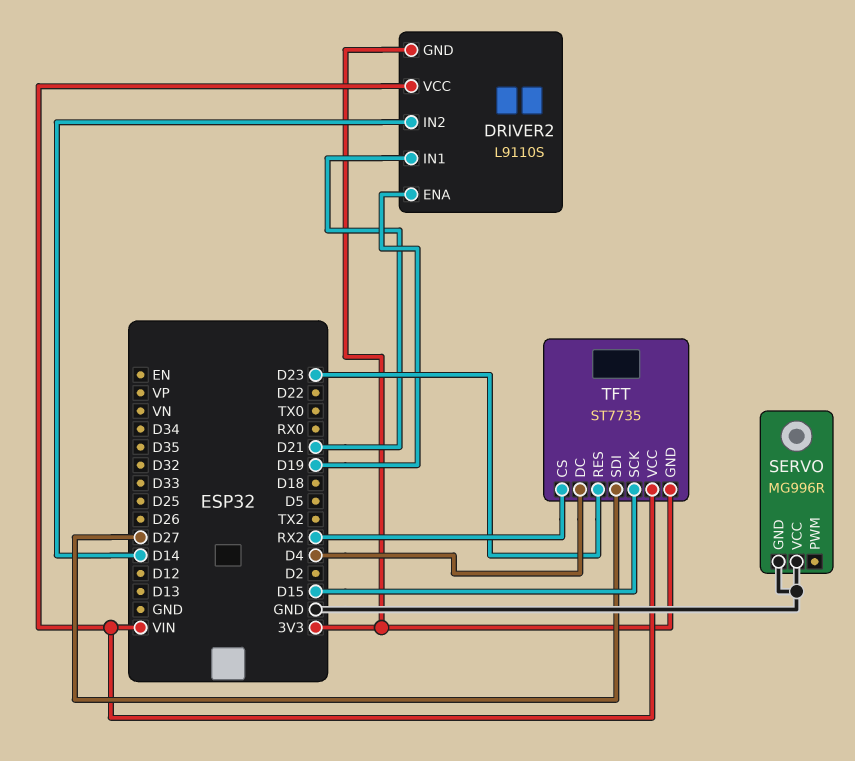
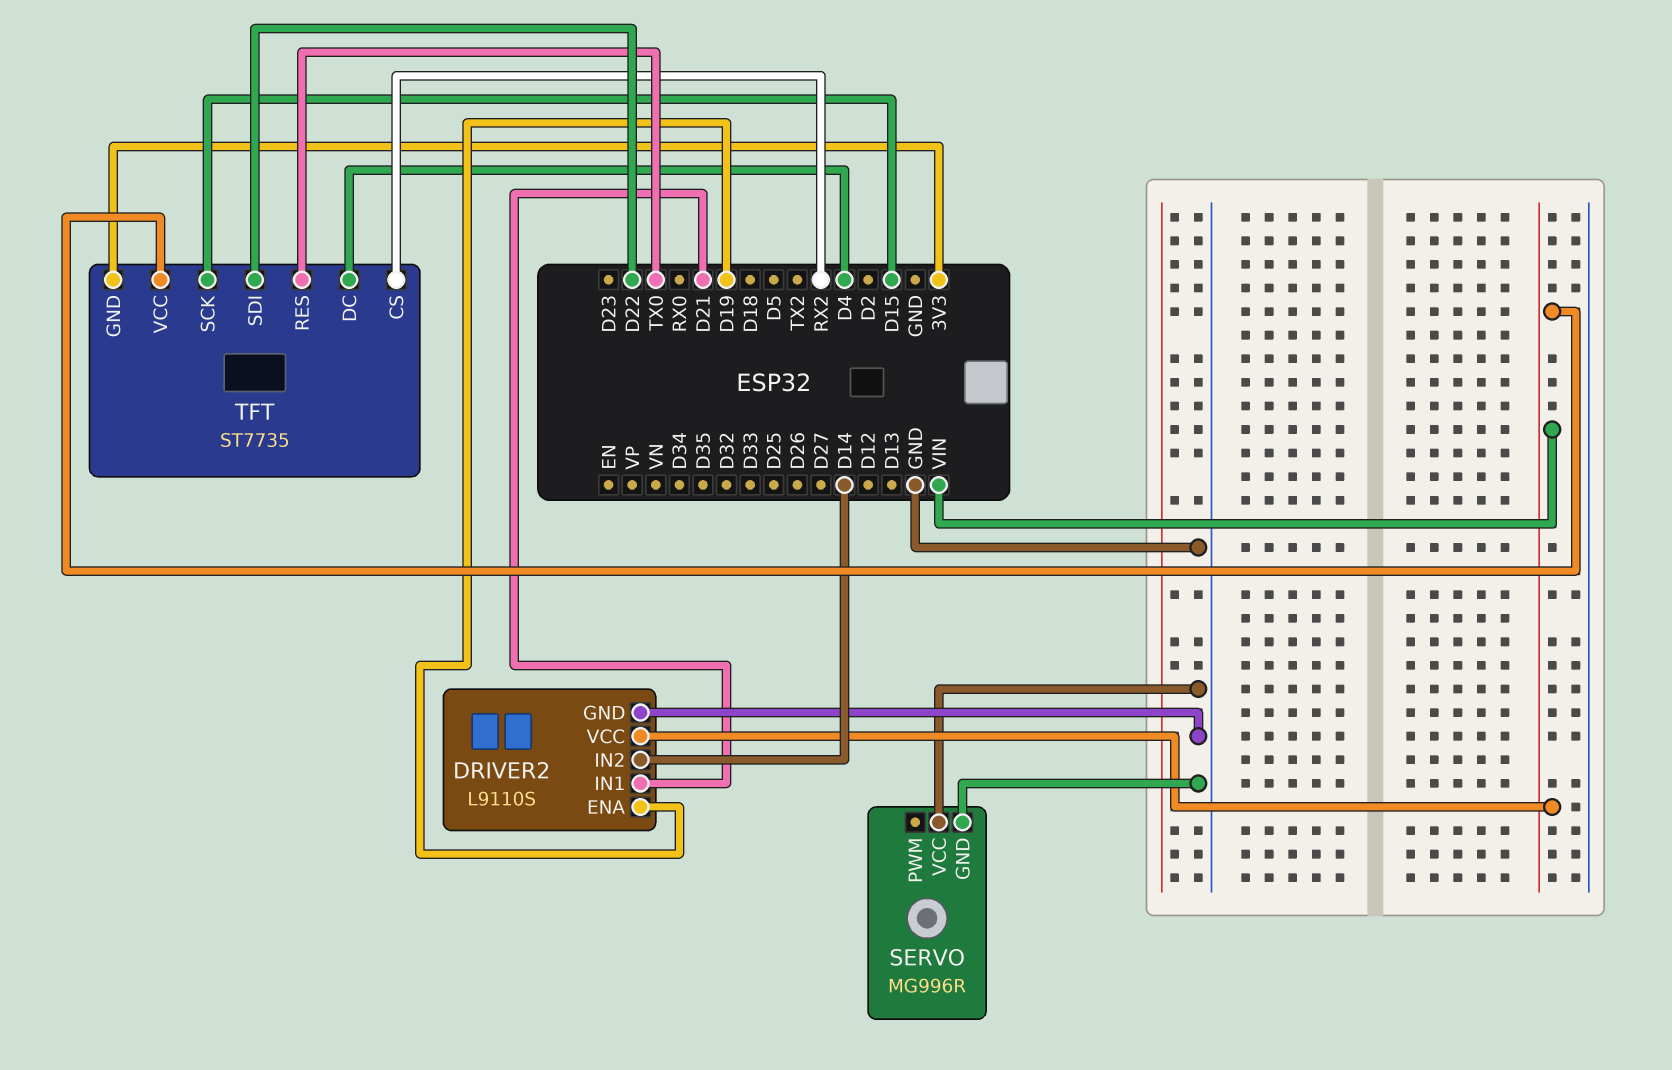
DRIVER2 pin GND: 3V3 -> GND
TFT pin RES: D23 -> TX0
TFT pin SDI: D27 -> D22

